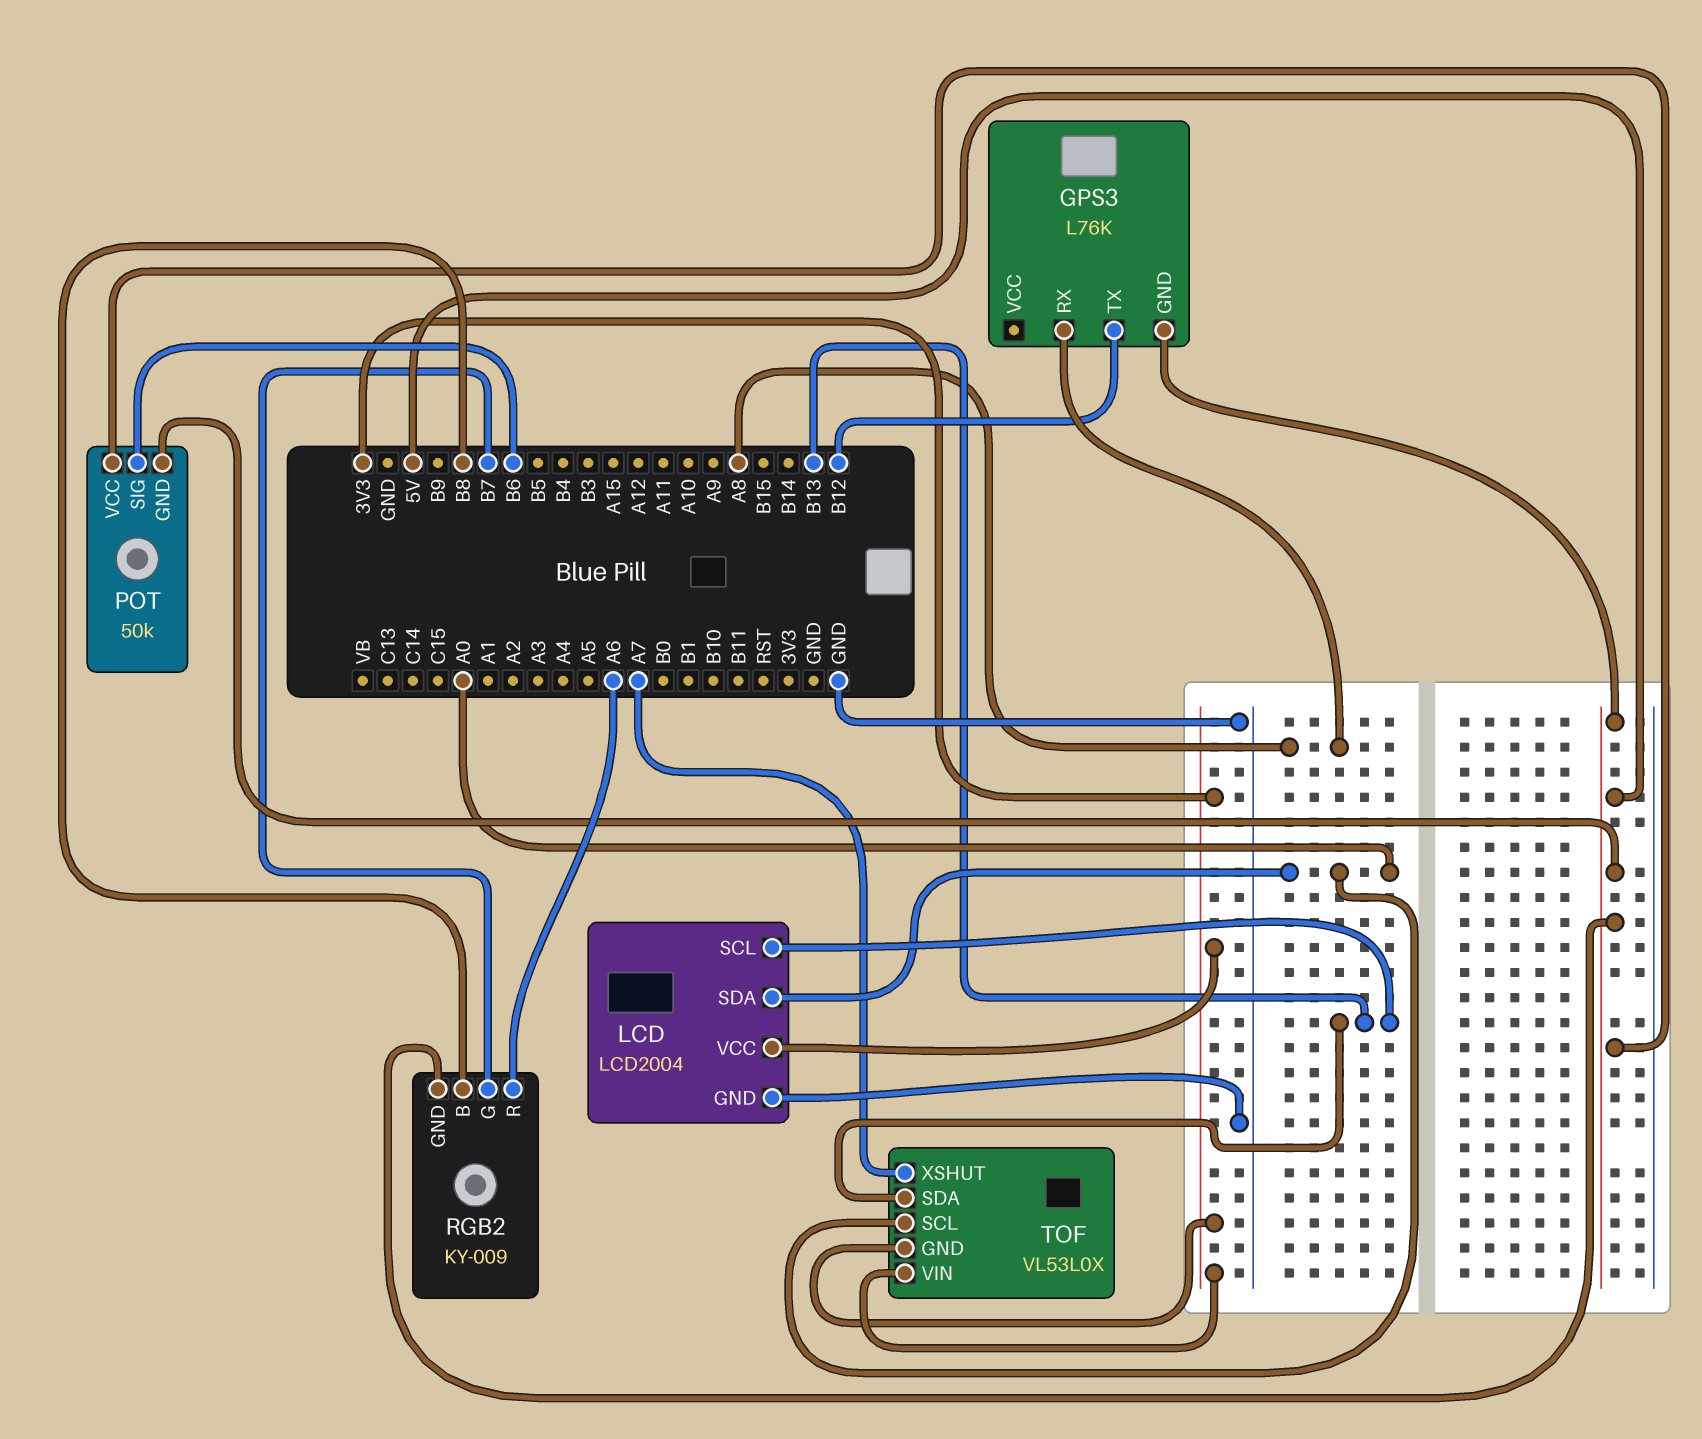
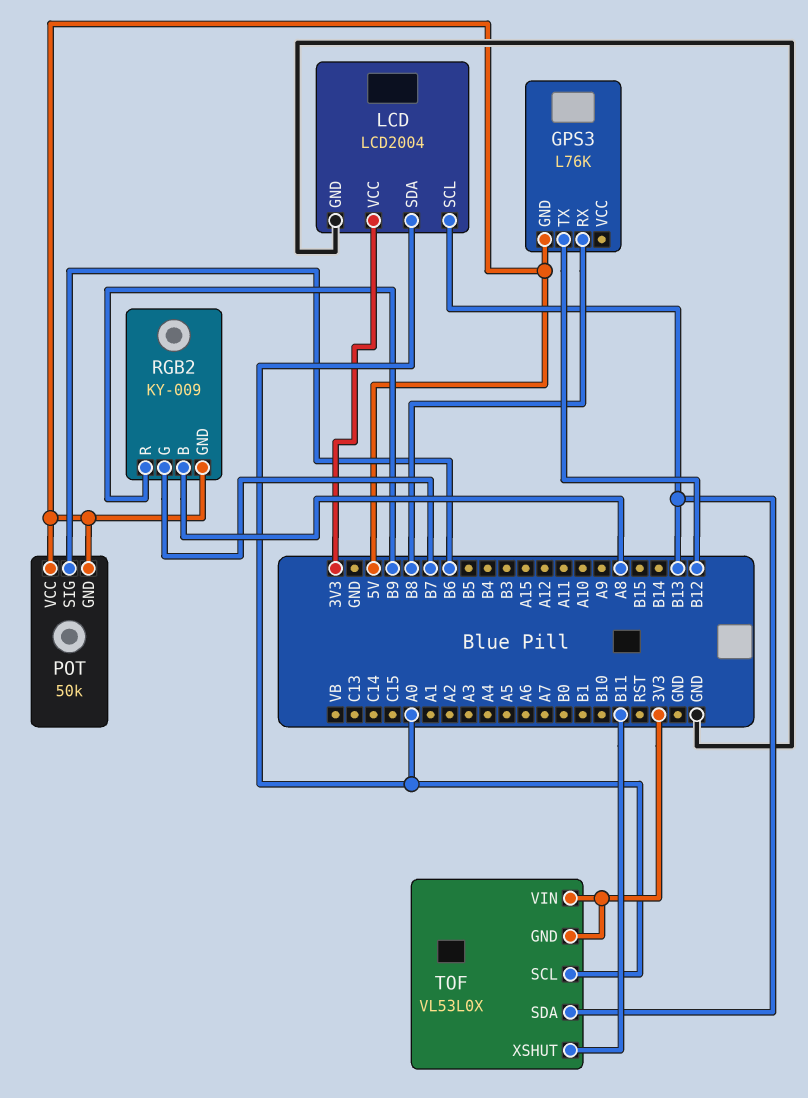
GPS3 pin RX: A8 -> B8
RGB2 pin B: B8 -> A8
RGB2 pin R: A6 -> B9
TOF pin XSHUT: A7 -> B11

